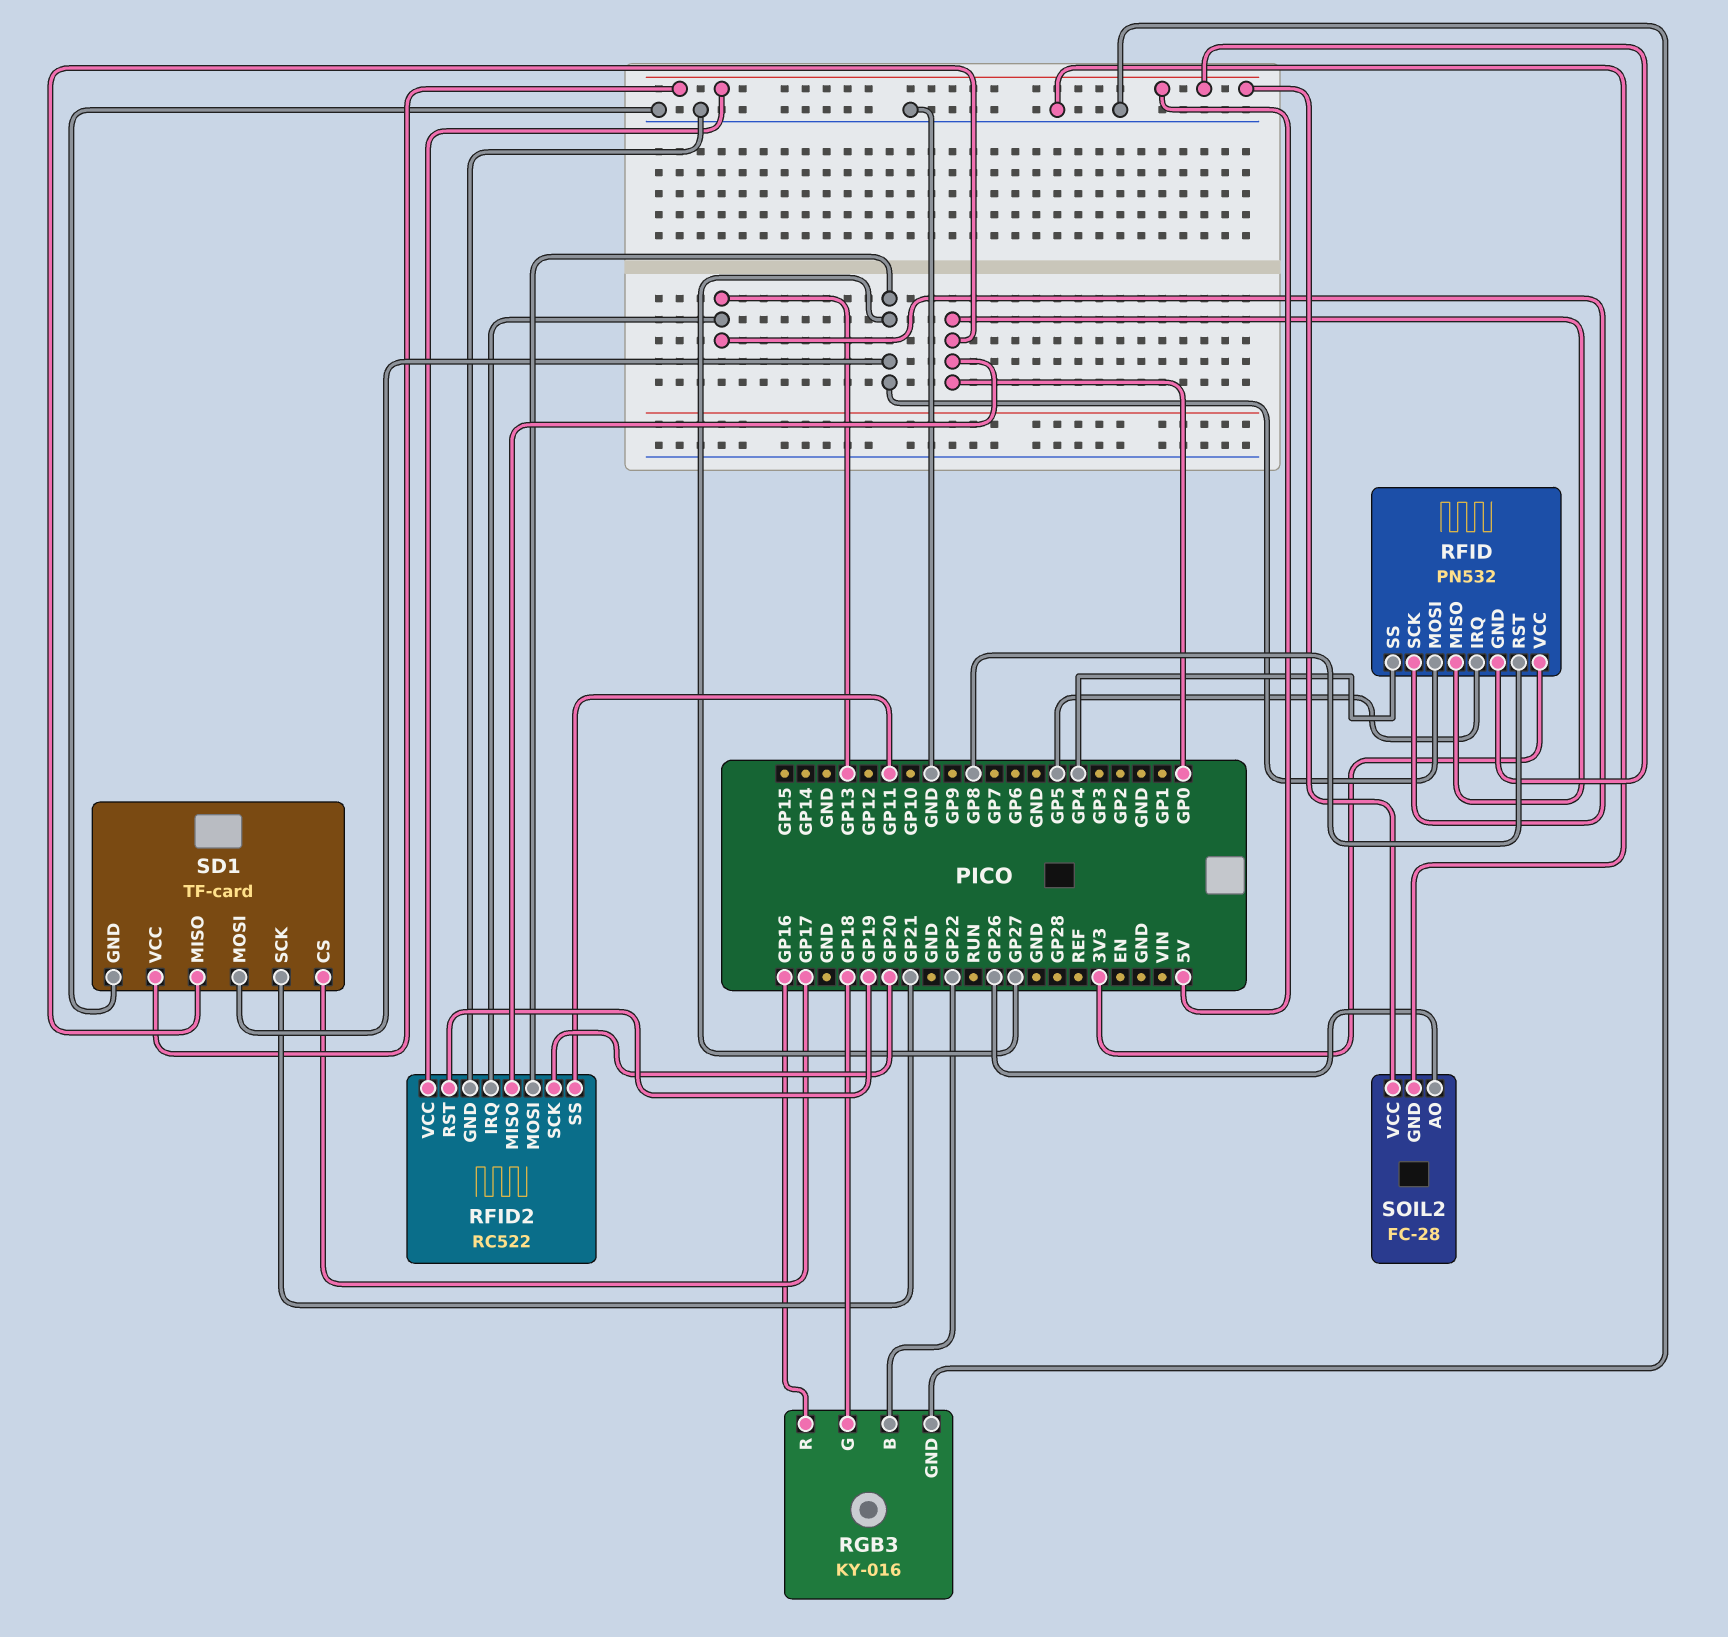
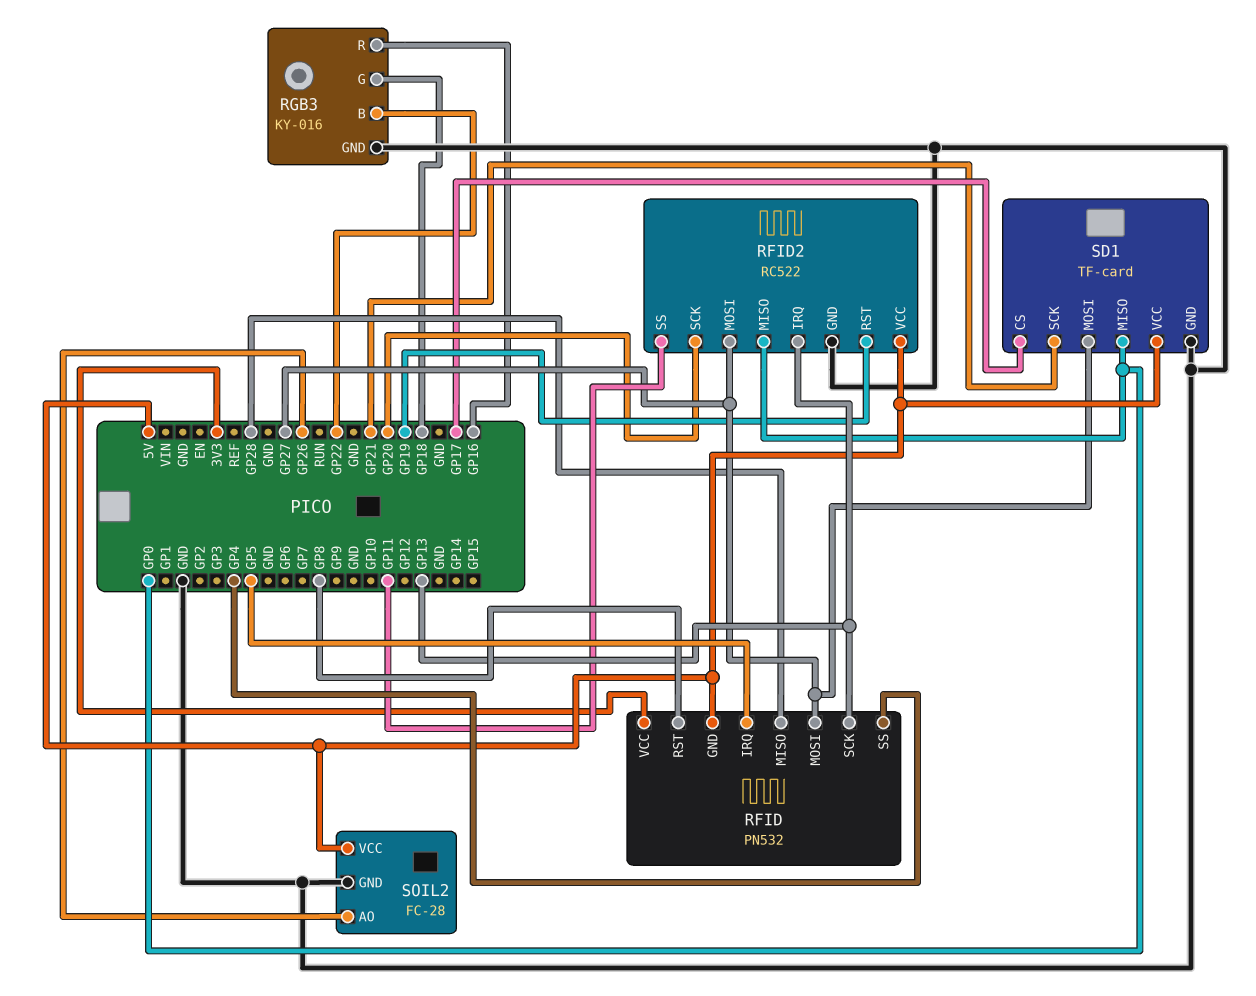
RFID pin MISO: GP0 -> GP28

